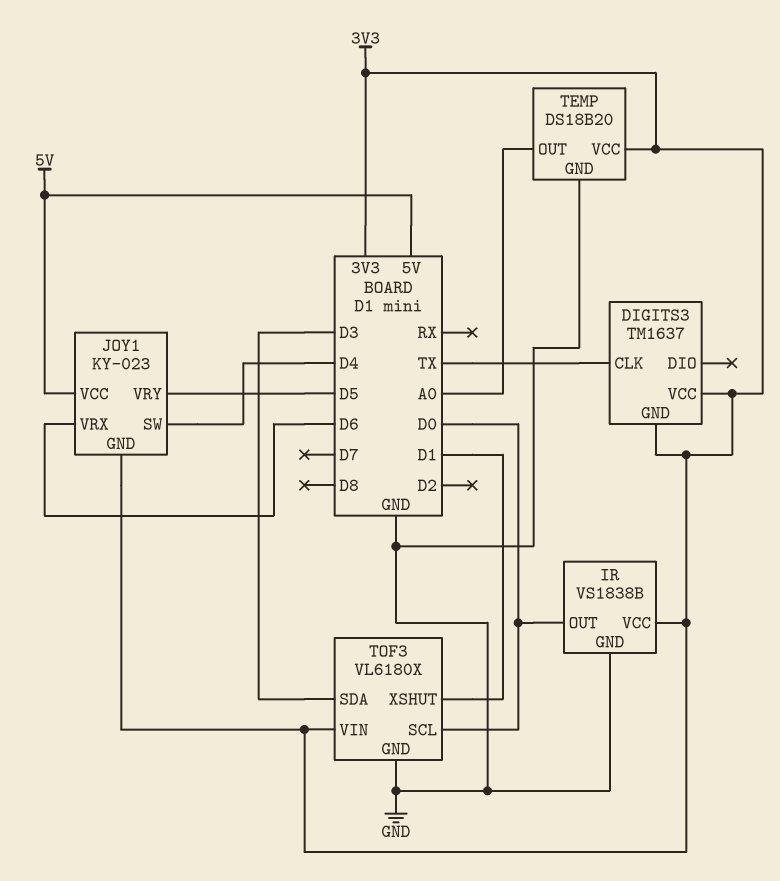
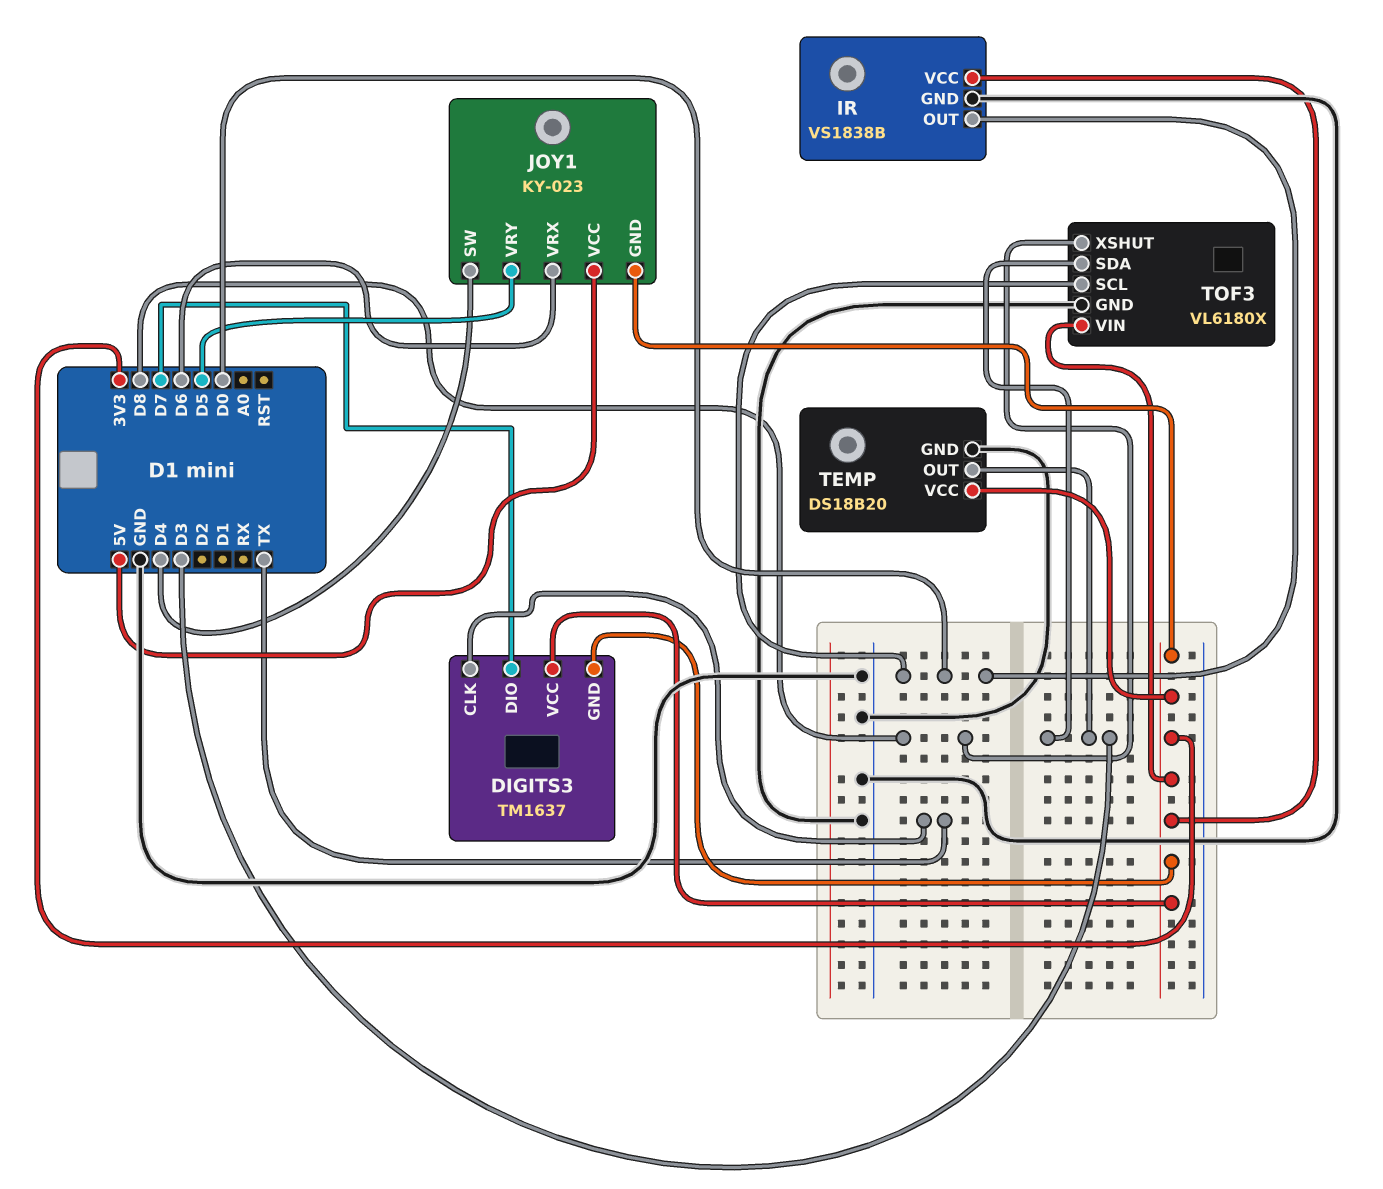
DIGITS3 pin DIO: none -> D7
TEMP pin OUT: A0 -> D3
TOF3 pin XSHUT: D1 -> D8

